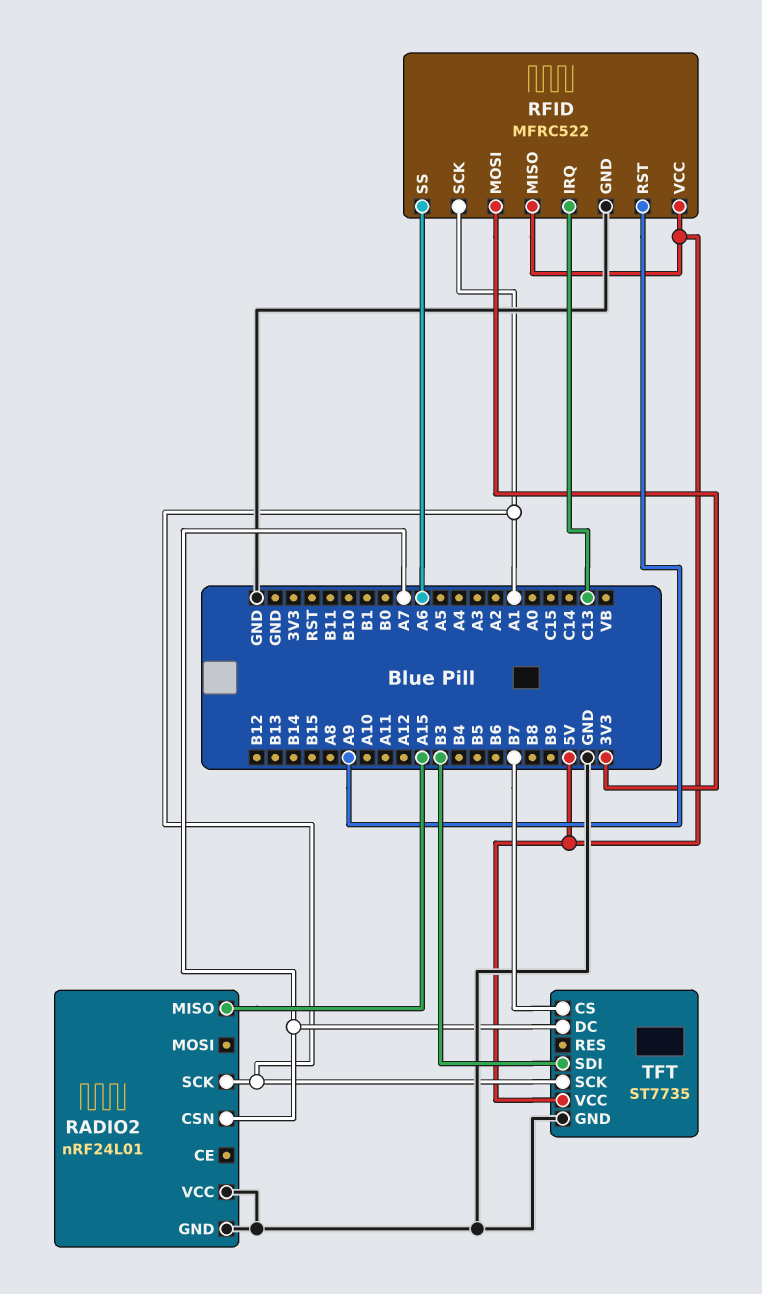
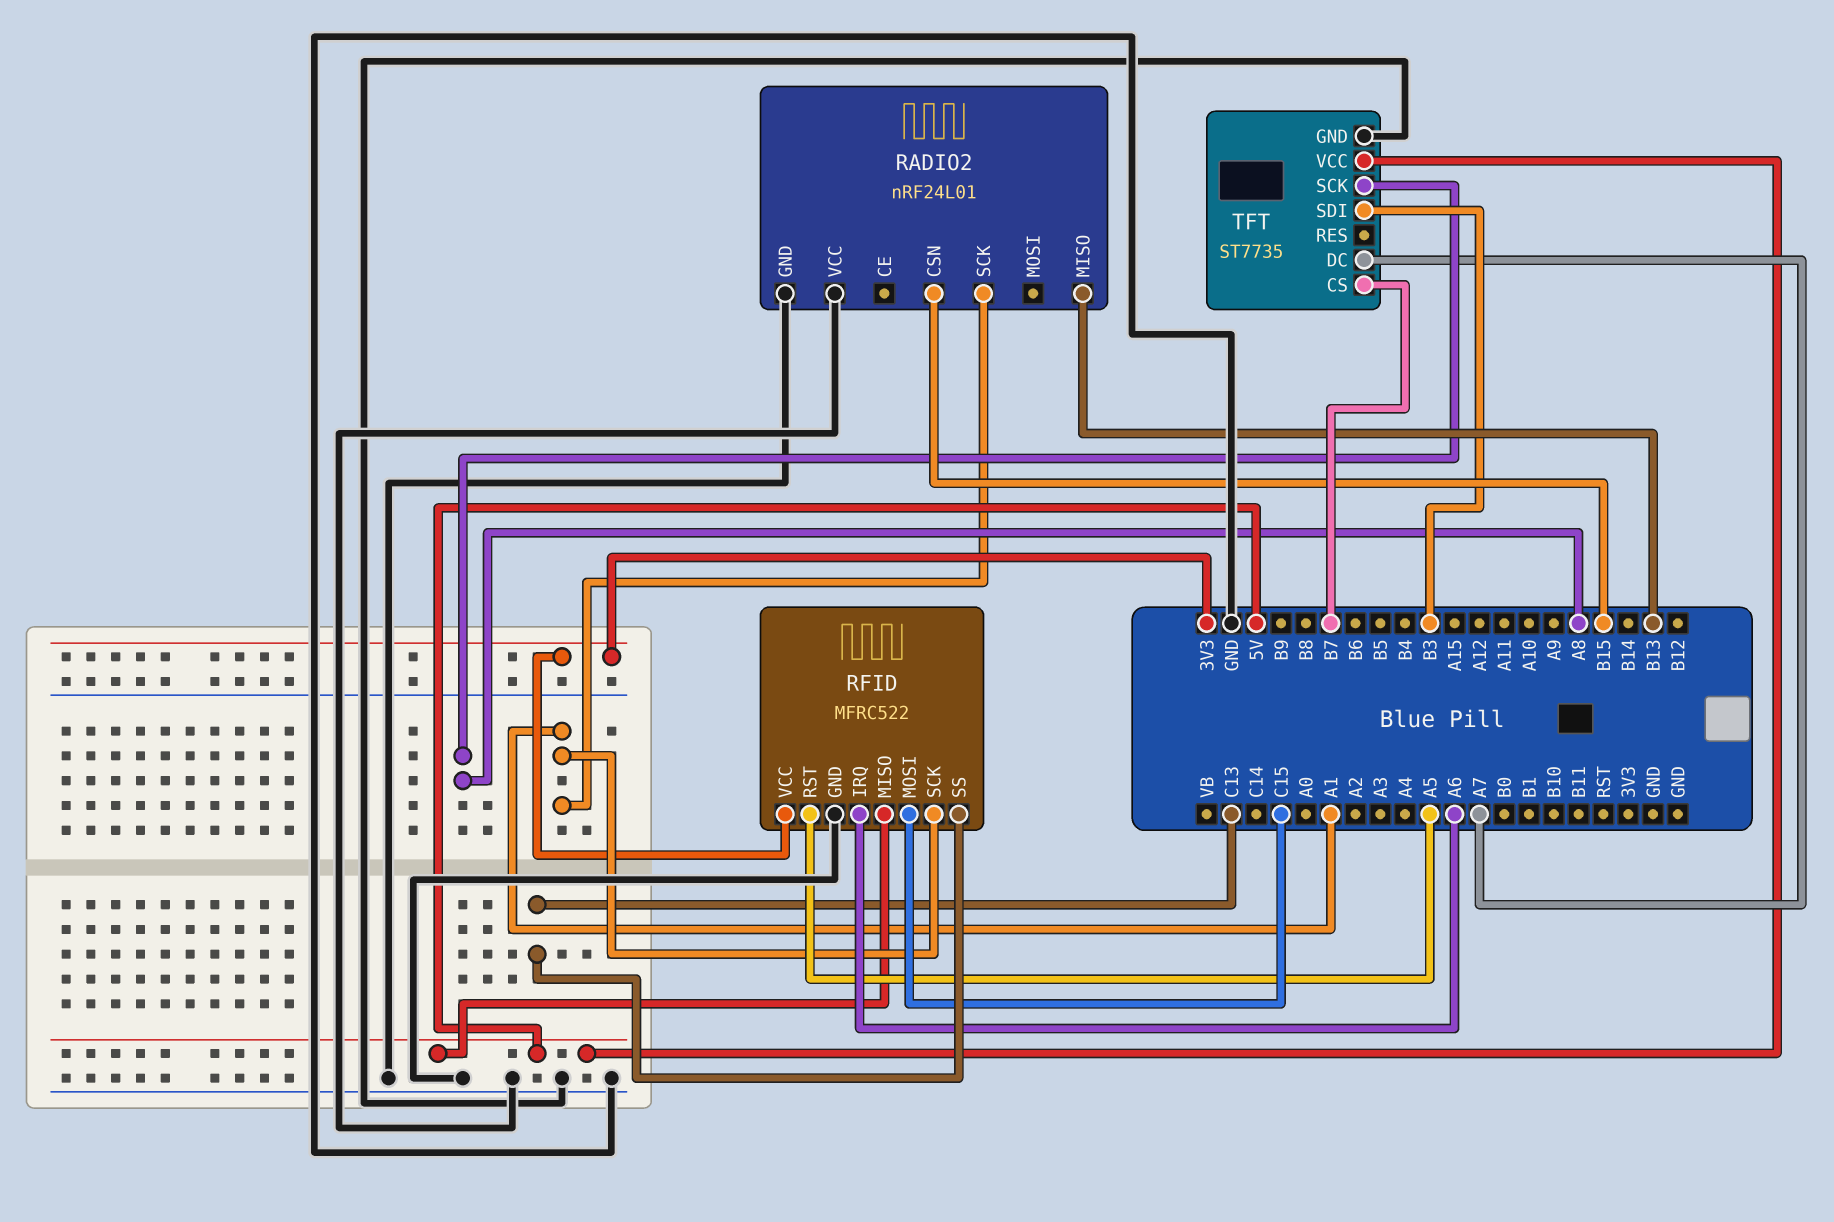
RADIO2 pin CSN: A7 -> B15
RADIO2 pin MISO: A15 -> B13
RFID pin IRQ: C13 -> A6
RFID pin MOSI: 3V3 -> C15
RFID pin RST: A9 -> A5
RFID pin SS: A6 -> C13
RFID pin VCC: 5V -> 3V3
TFT pin SCK: A1 -> A8

